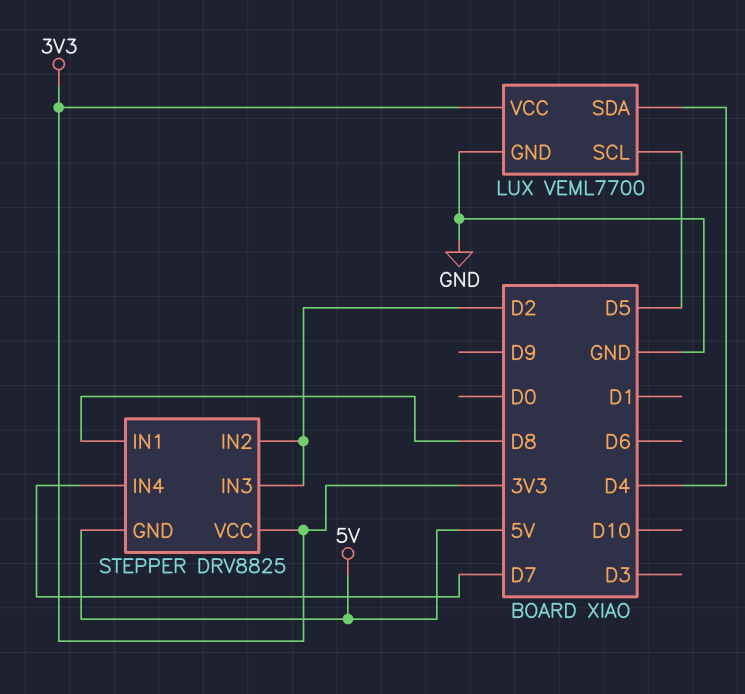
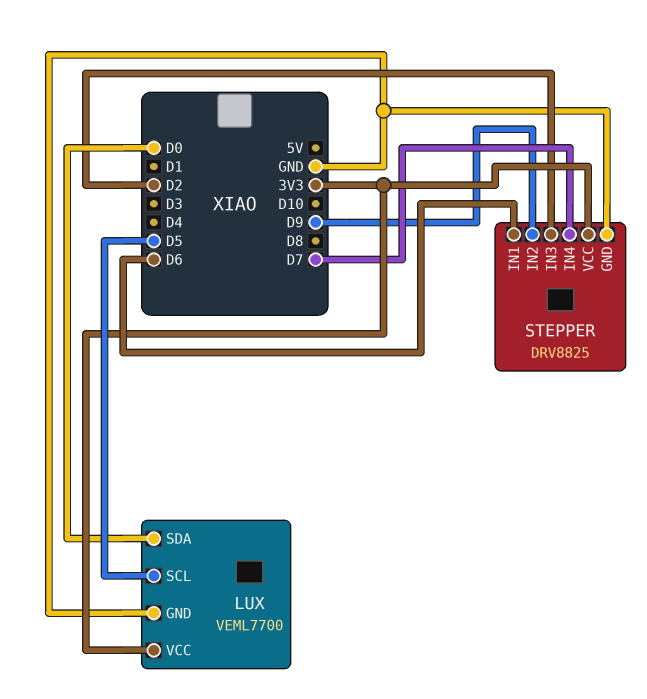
LUX pin SDA: D4 -> D0
STEPPER pin GND: 5V -> GND
STEPPER pin IN1: D8 -> D6
STEPPER pin IN2: D2 -> D9

